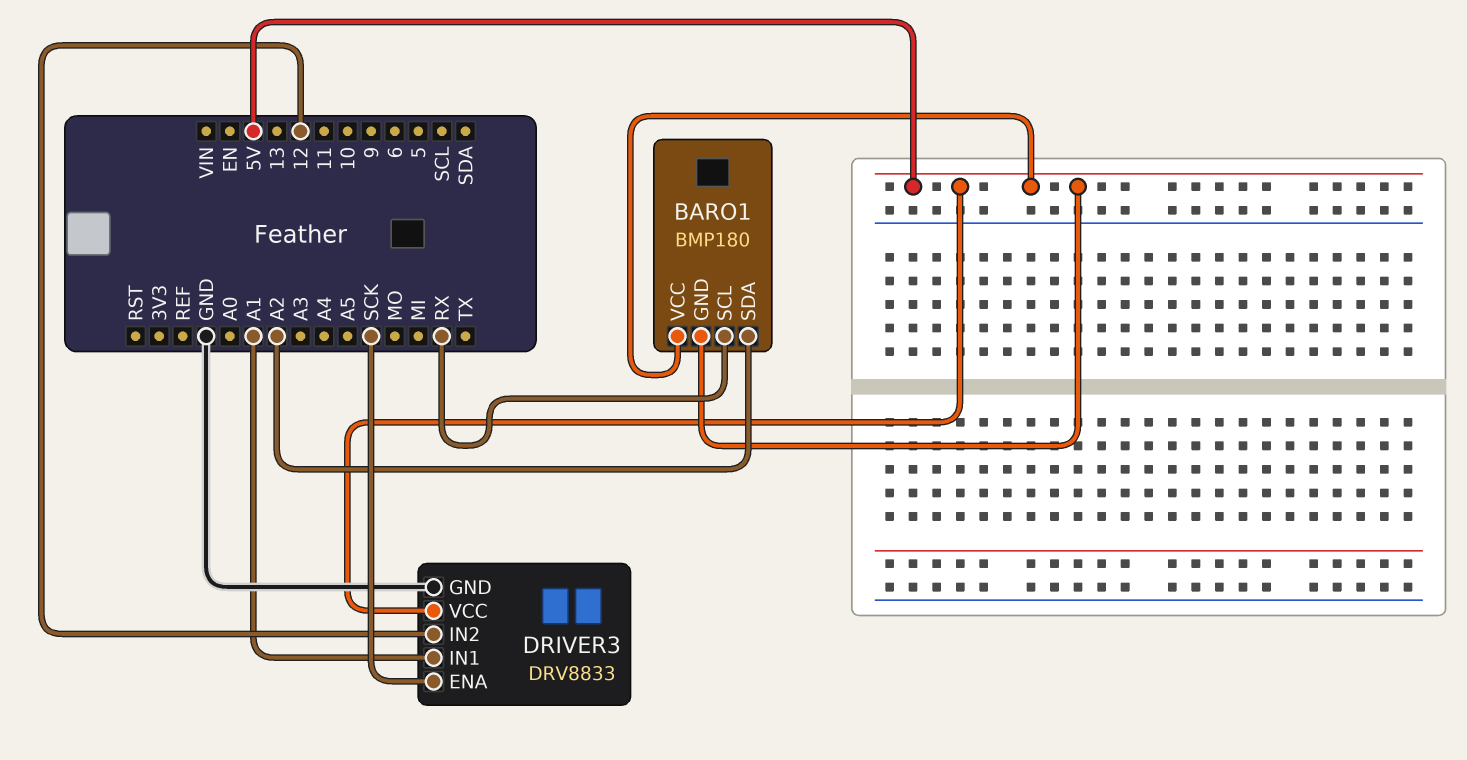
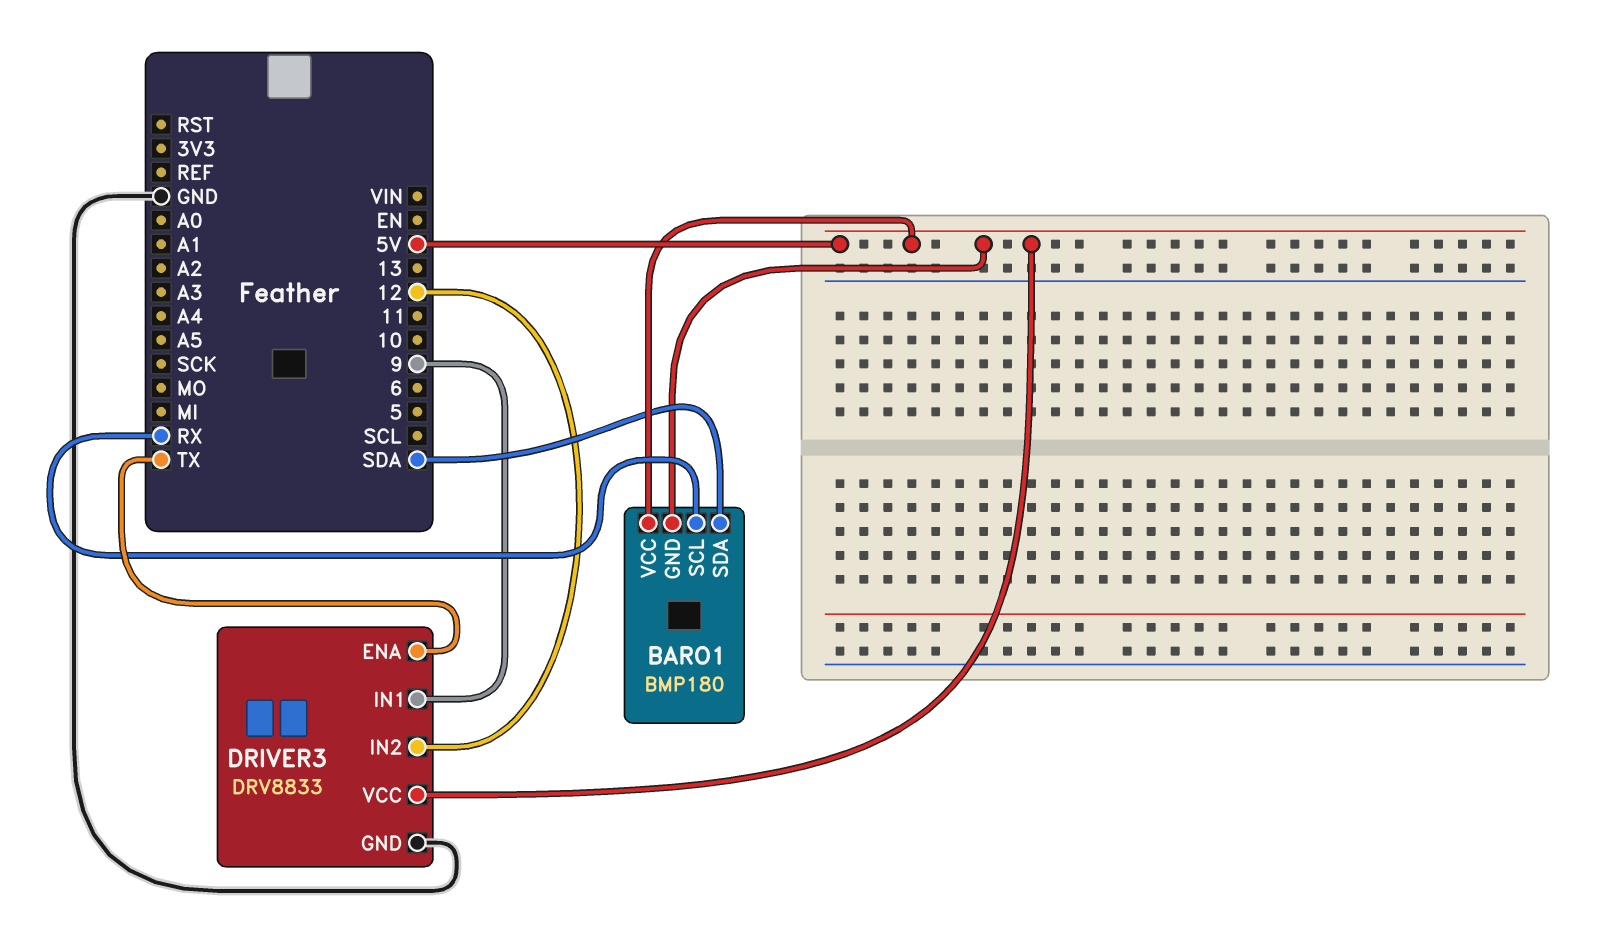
BARO1 pin SDA: A2 -> SDA
DRIVER3 pin ENA: SCK -> TX
DRIVER3 pin IN1: A1 -> 9

